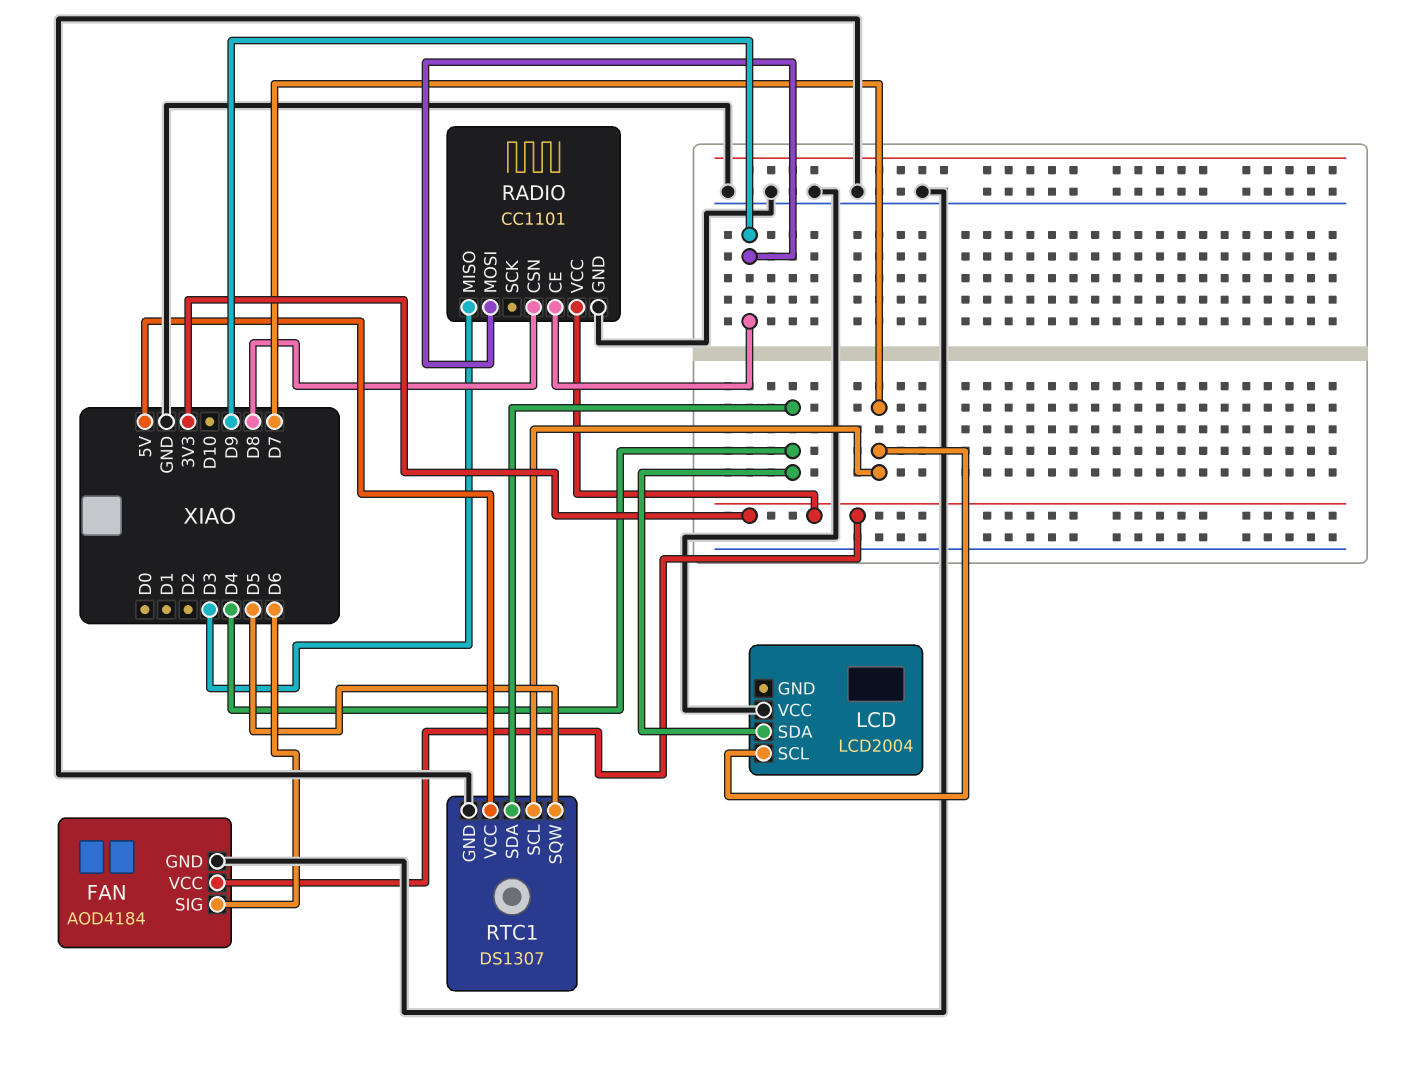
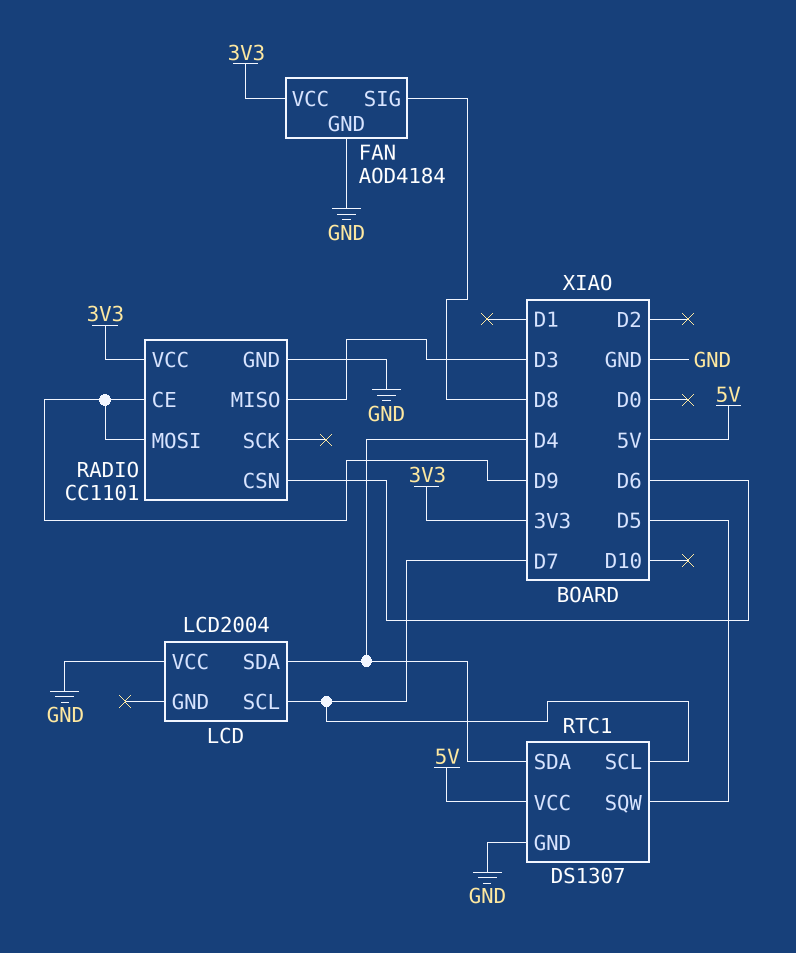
FAN pin SIG: D6 -> D8
RADIO pin CSN: D8 -> D6

